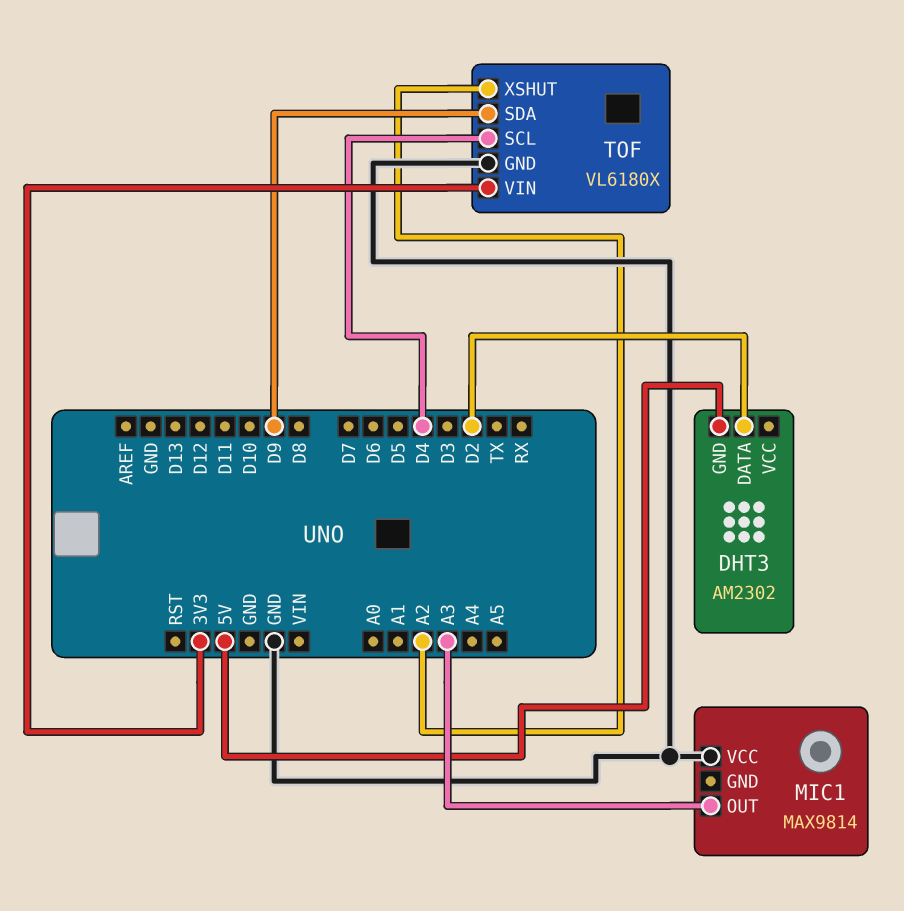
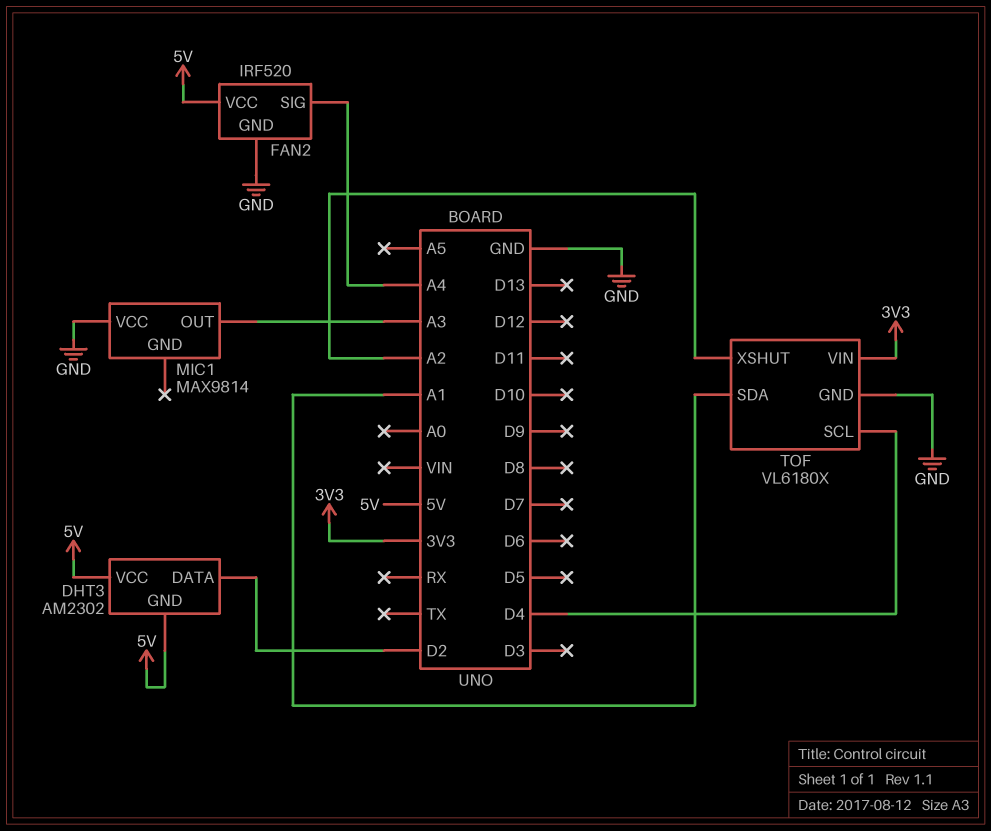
DHT3 pin VCC: none -> 5V
FAN2: none -> IRF520
FAN2 pin GND: none -> GND
FAN2 pin SIG: none -> A4
FAN2 pin VCC: none -> 5V
TOF pin SDA: D9 -> A1

